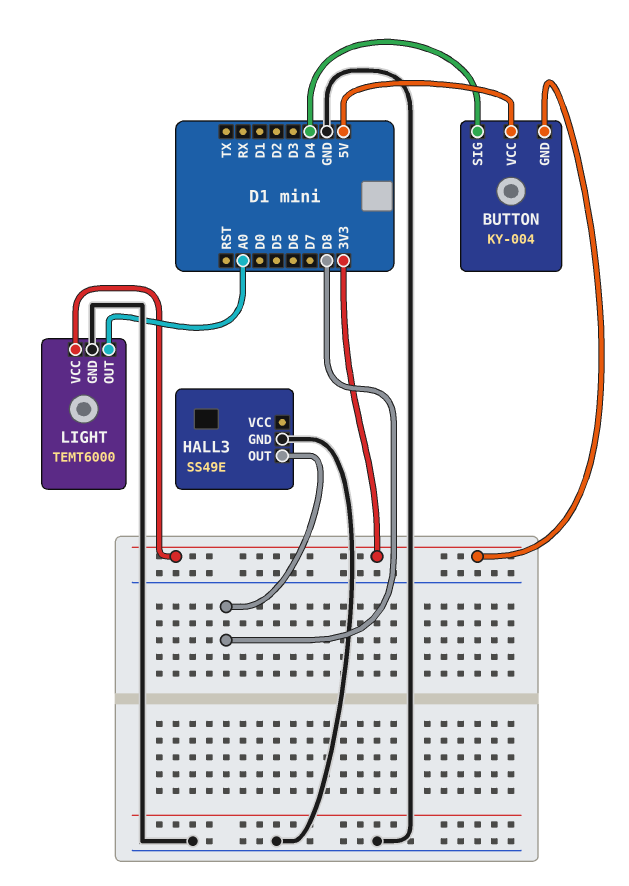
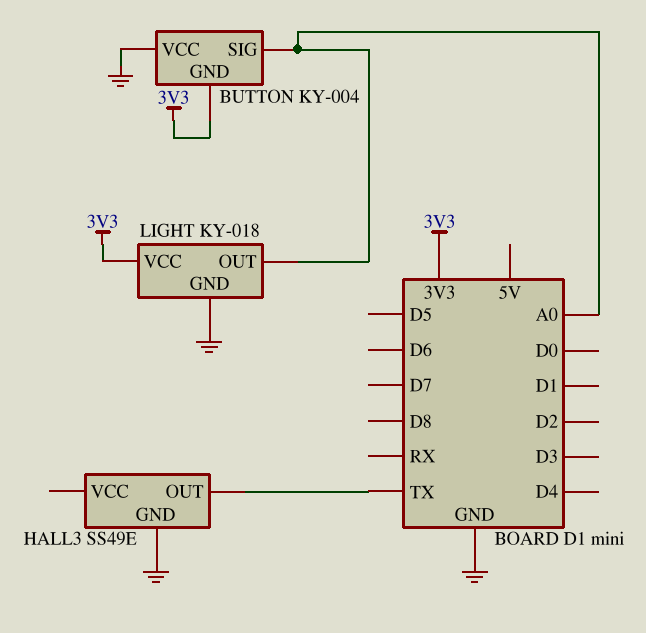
BUTTON pin SIG: D4 -> A0
BUTTON pin VCC: 5V -> GND
HALL3 pin OUT: D8 -> TX
LIGHT: TEMT6000 -> KY-018

